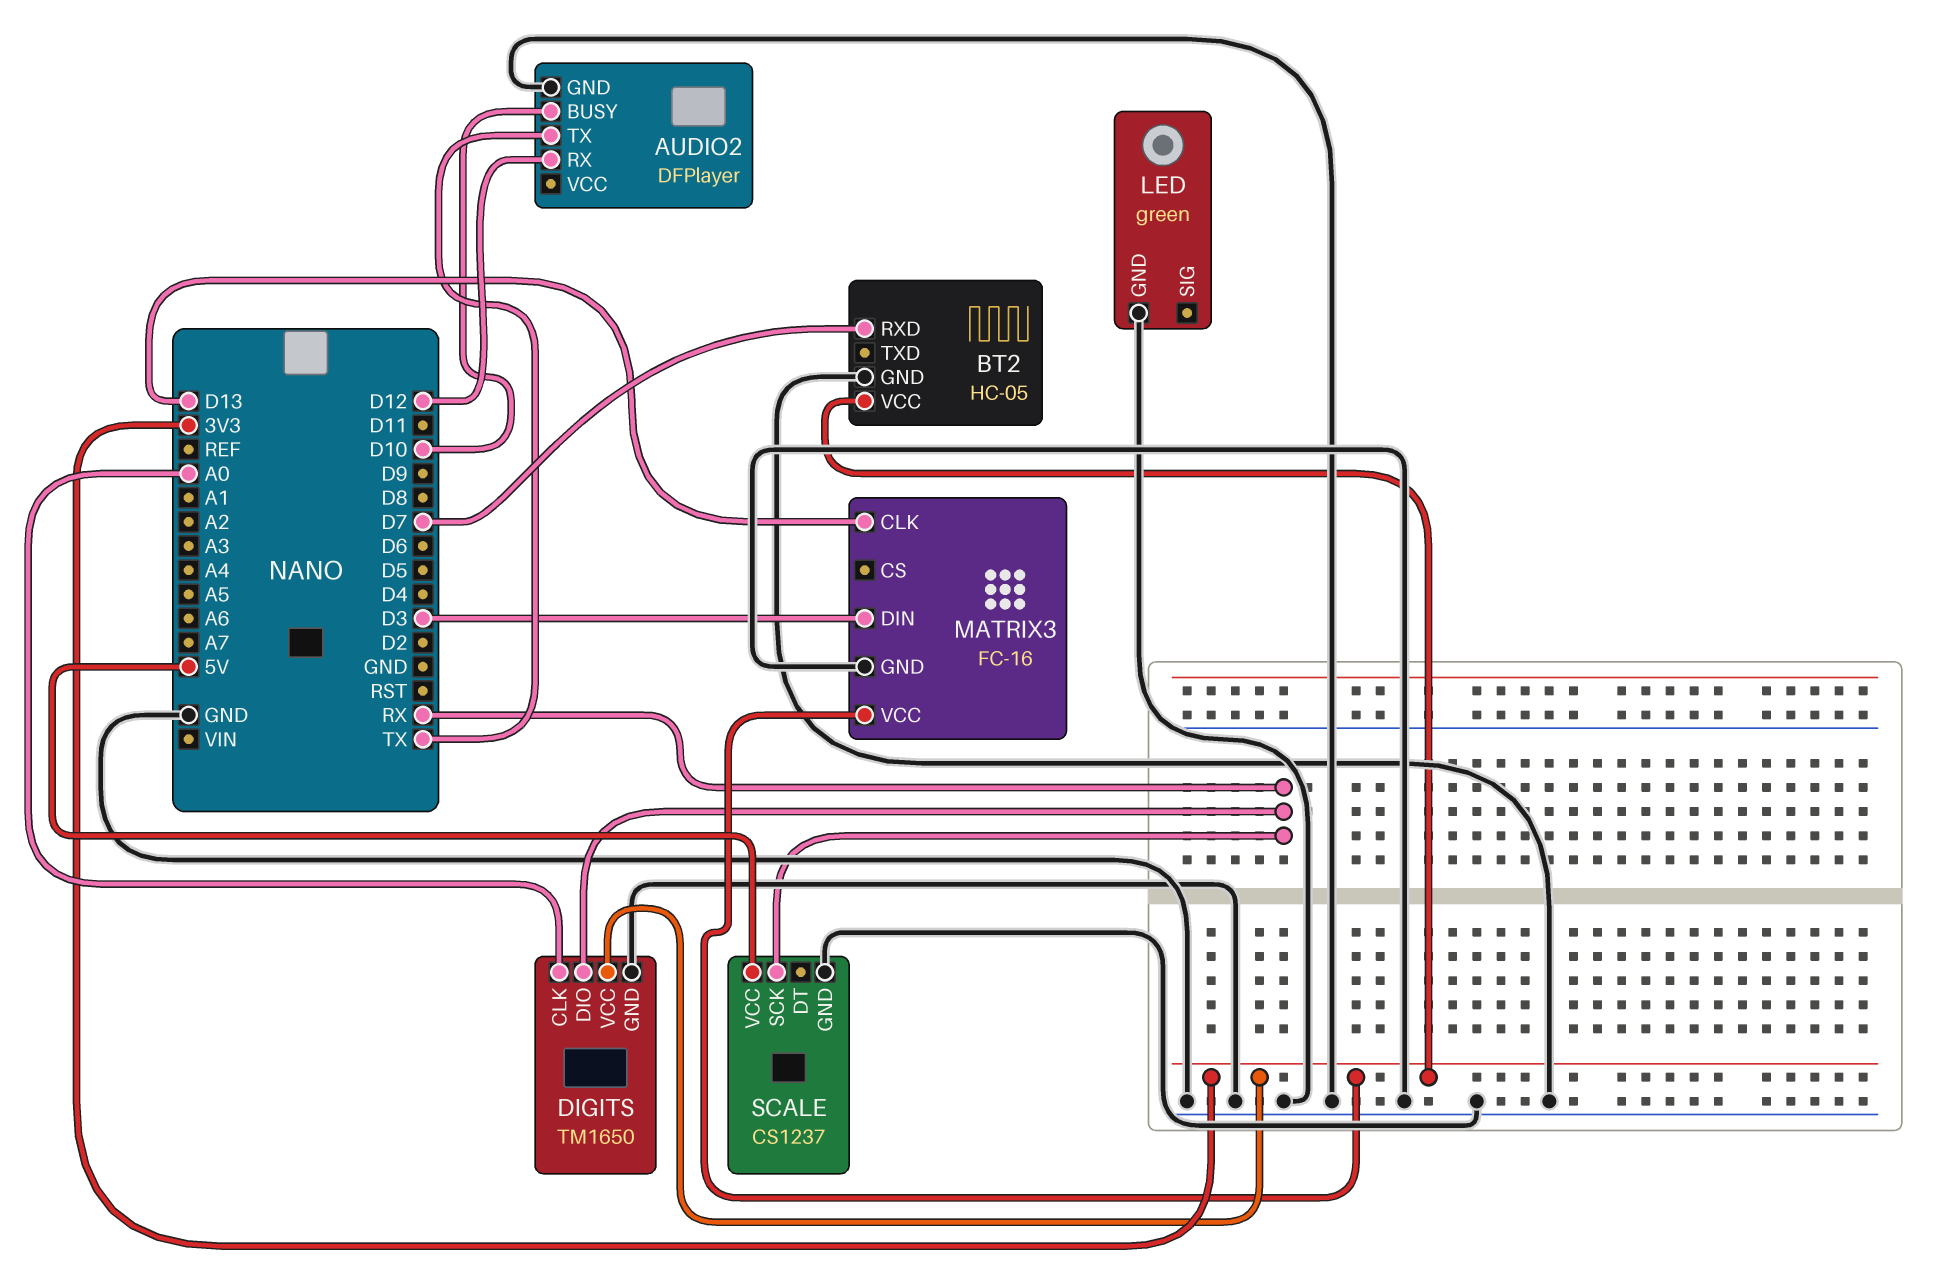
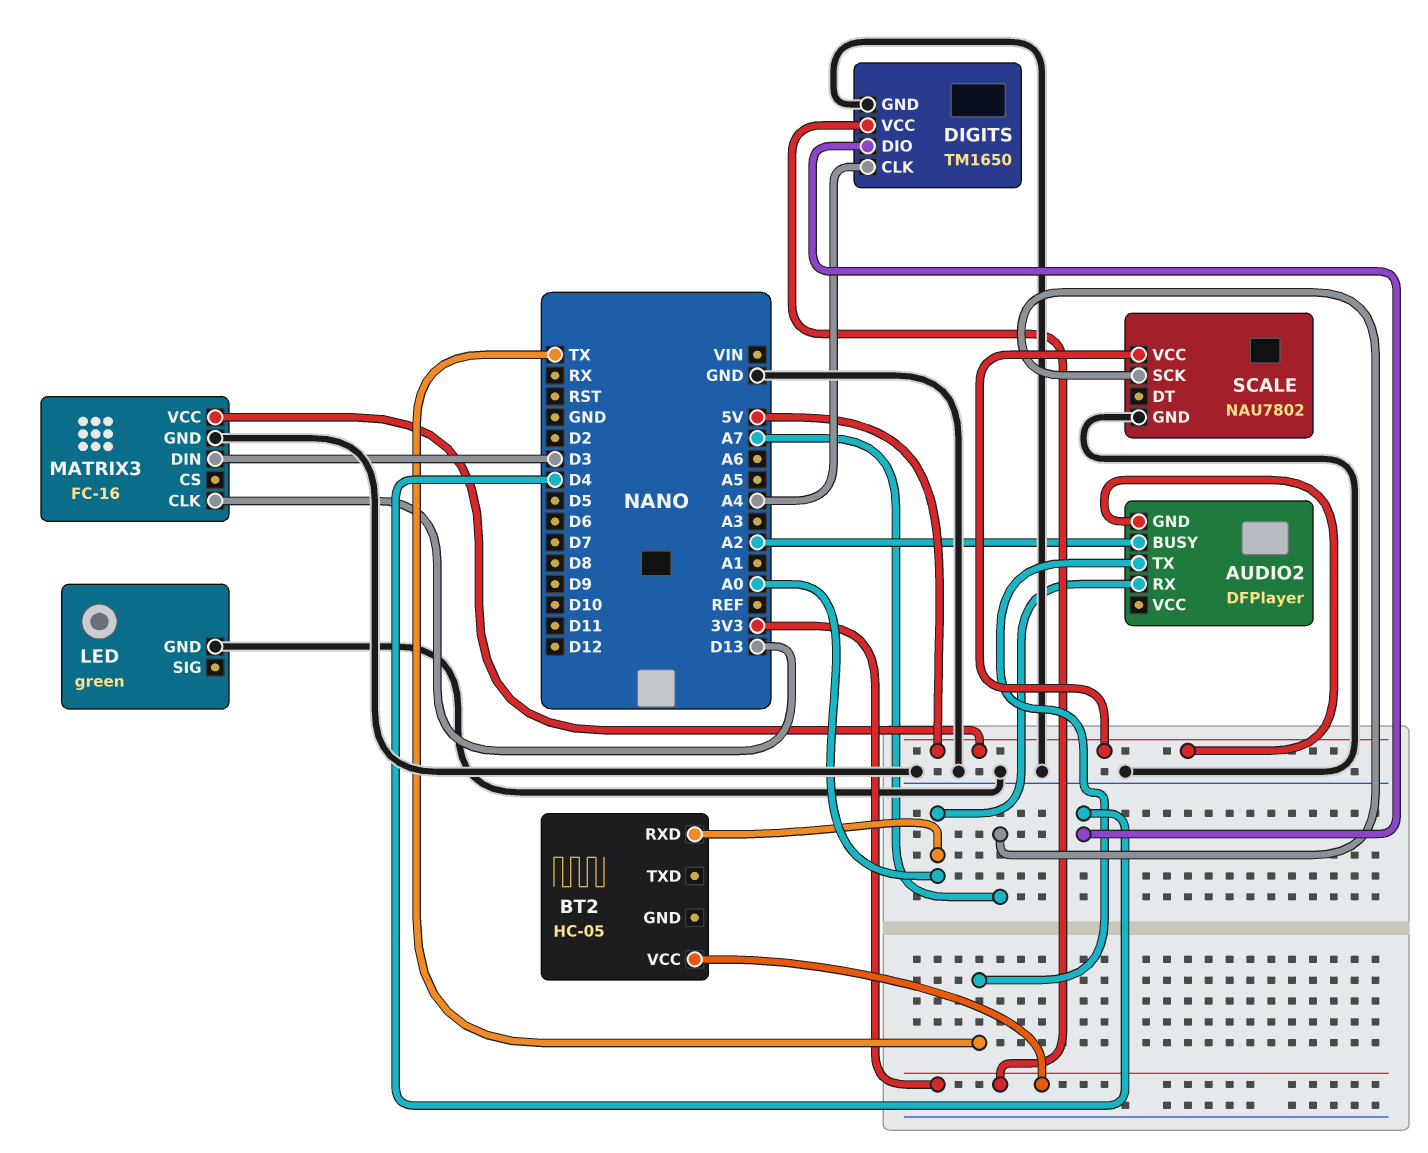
AUDIO2 pin BUSY: D10 -> A2
AUDIO2 pin GND: GND -> 5V
AUDIO2 pin RX: D12 -> A0
BT2 pin GND: GND -> none
BT2 pin RXD: D7 -> A0
DIGITS pin CLK: A0 -> A4
DIGITS pin DIO: RX -> D4
MATRIX3 pin VCC: 3V3 -> 5V
SCALE: CS1237 -> NAU7802
SCALE pin SCK: RX -> A7

